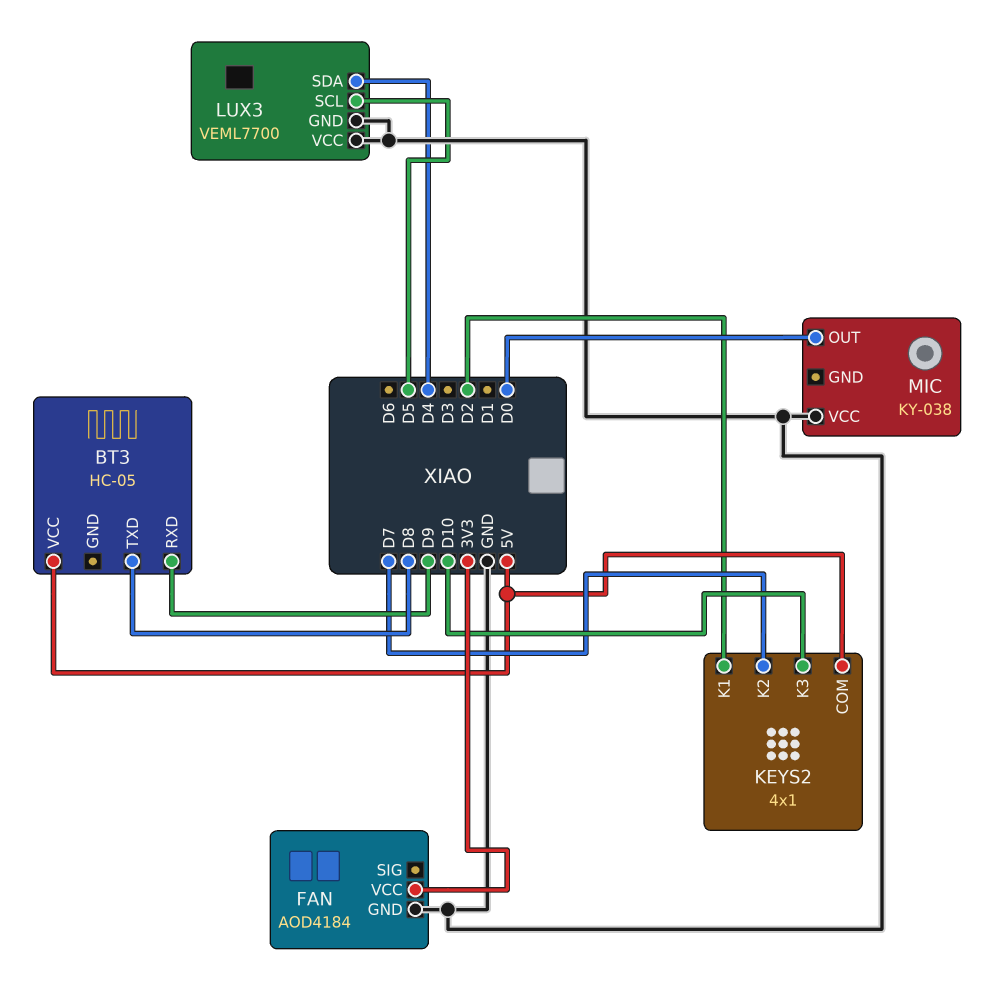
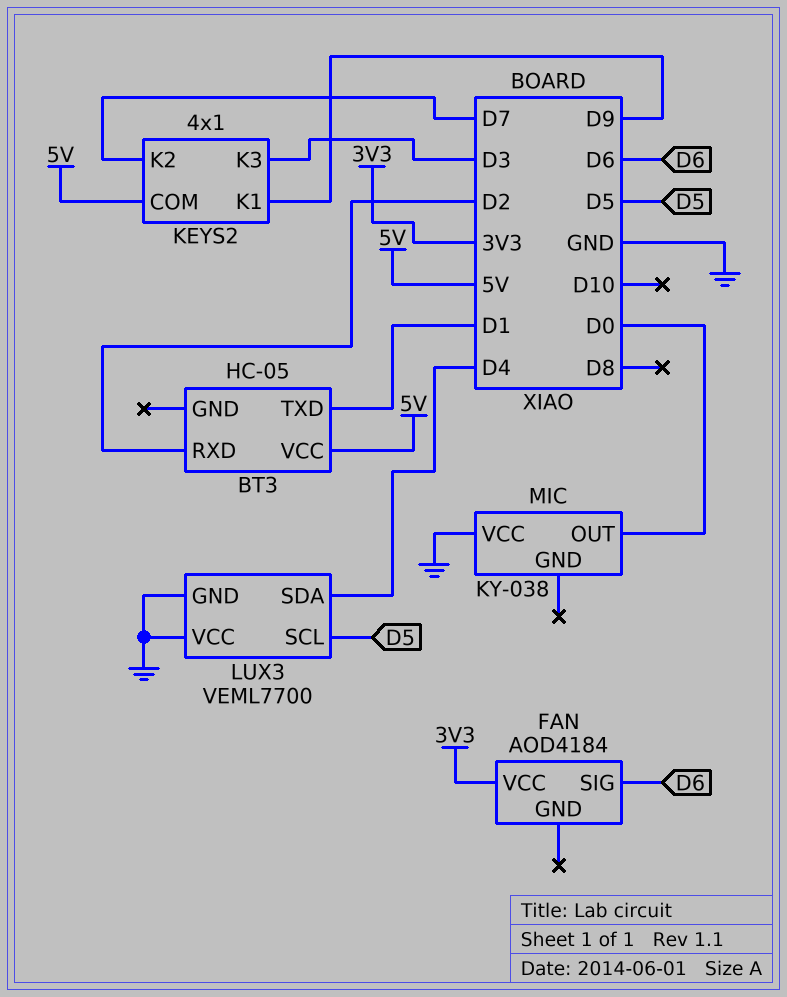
BT3 pin RXD: D9 -> D2
BT3 pin TXD: D8 -> D1
FAN pin GND: GND -> none
FAN pin SIG: none -> D6
KEYS2 pin K1: D2 -> D9
KEYS2 pin K3: D10 -> D3

